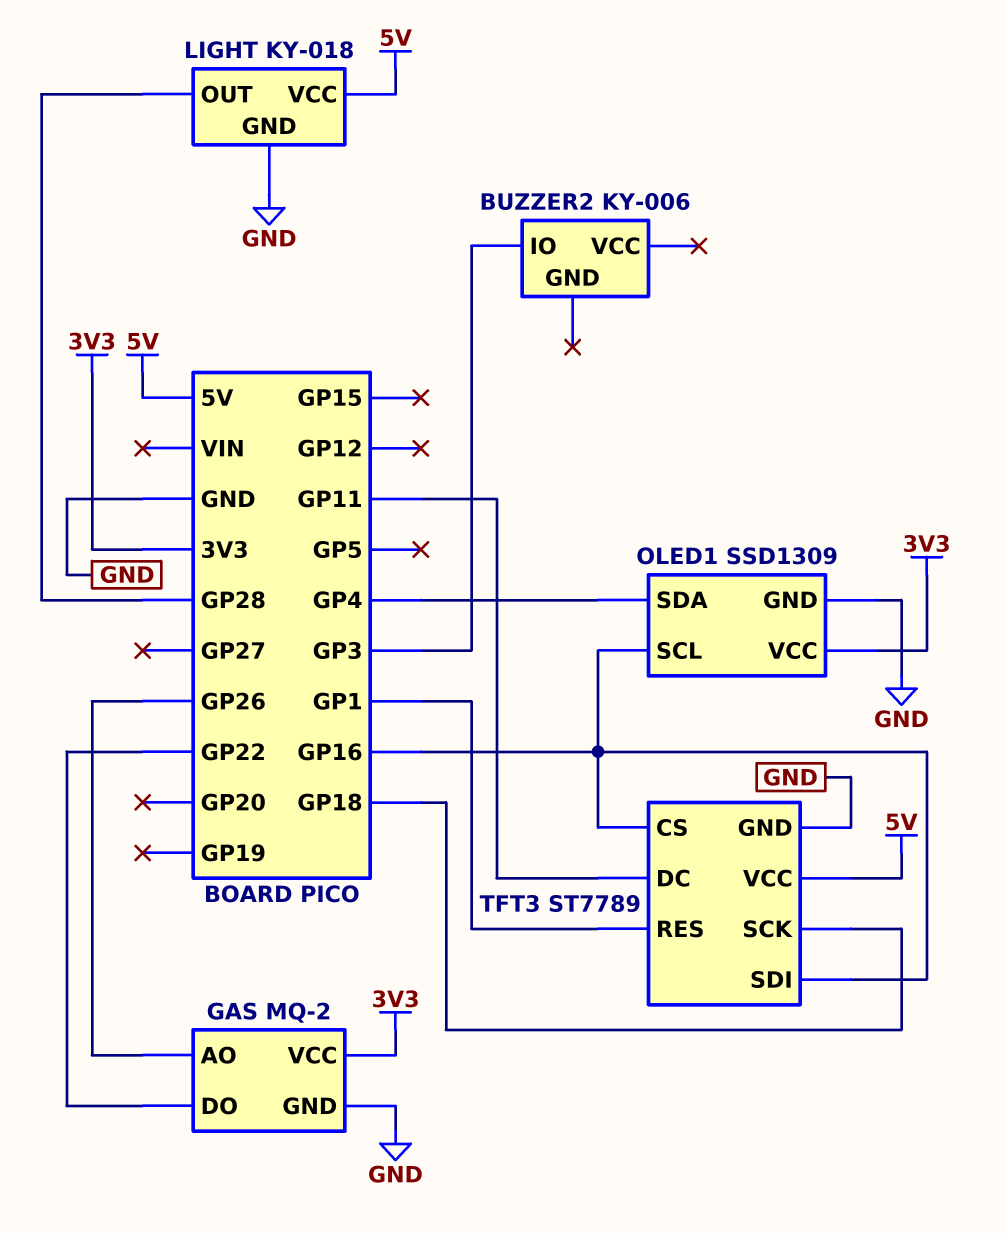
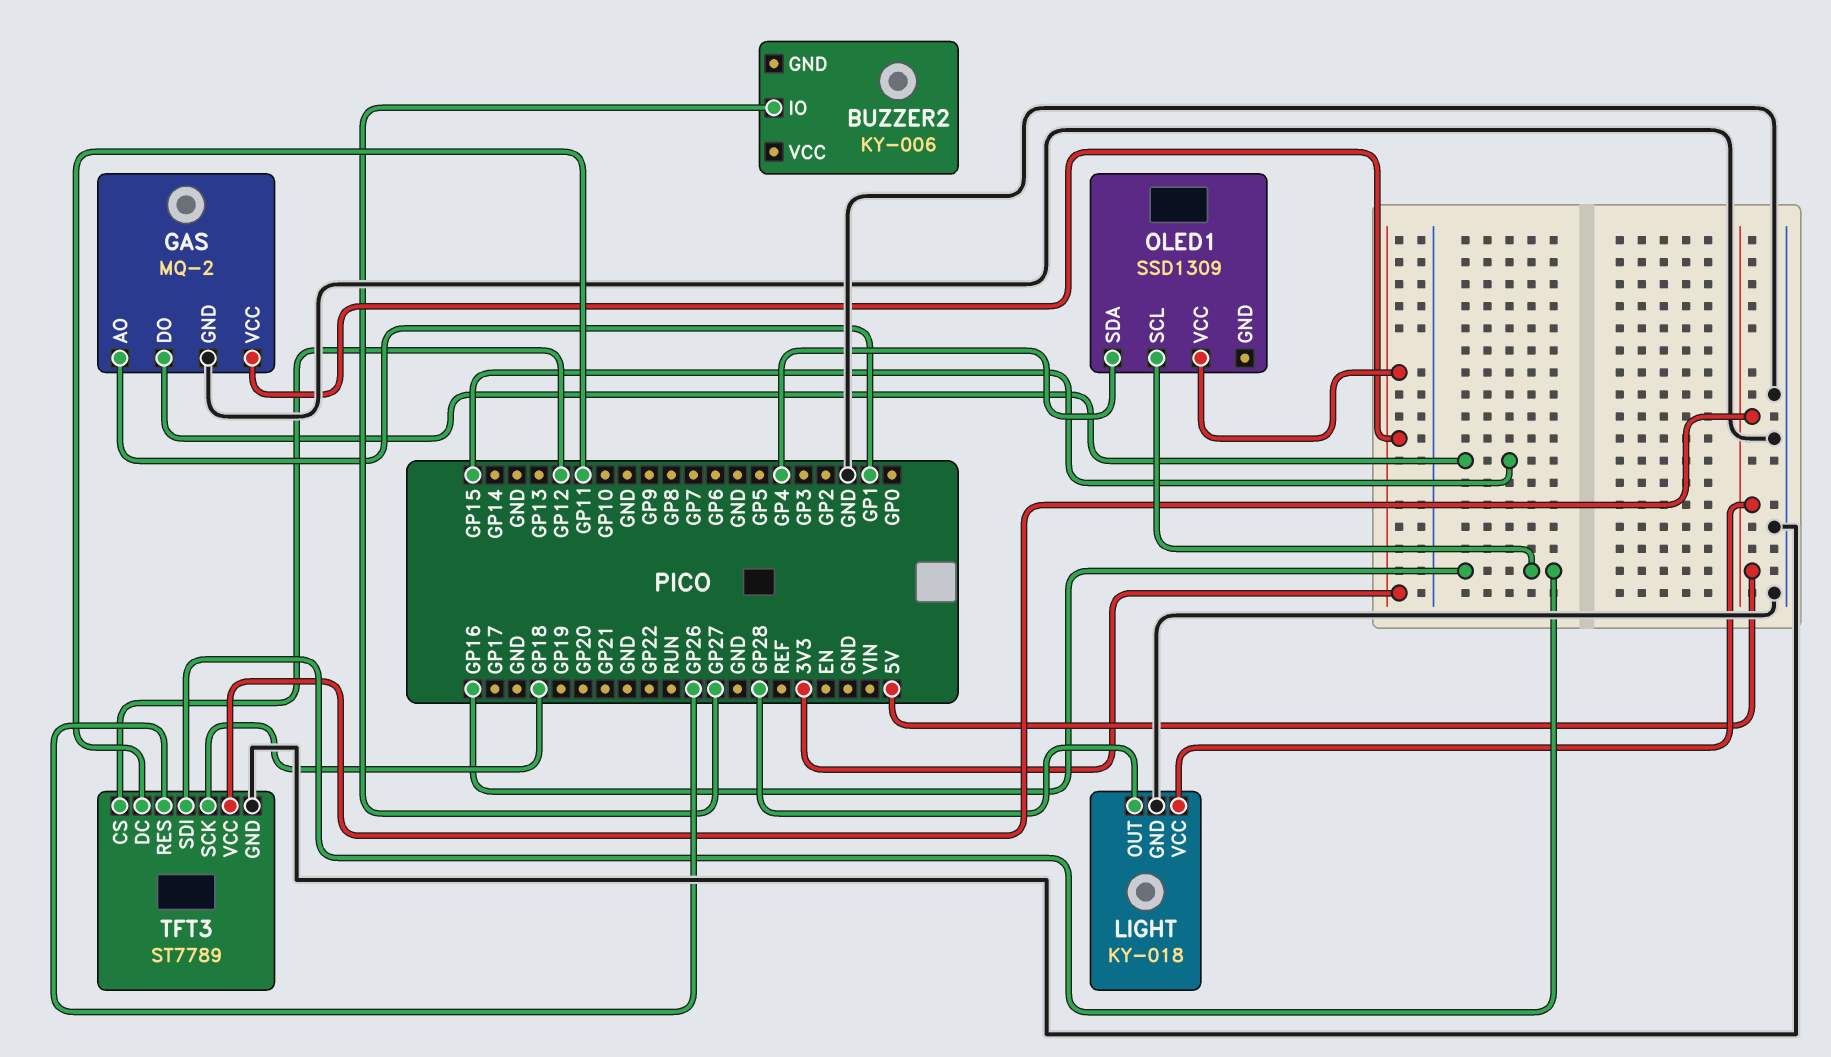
BUZZER2 pin IO: GP3 -> GP27
GAS pin AO: GP26 -> GP1
GAS pin DO: GP22 -> GP15
OLED1 pin GND: GND -> none
TFT3 pin CS: GP16 -> GP12
TFT3 pin RES: GP1 -> GP26

